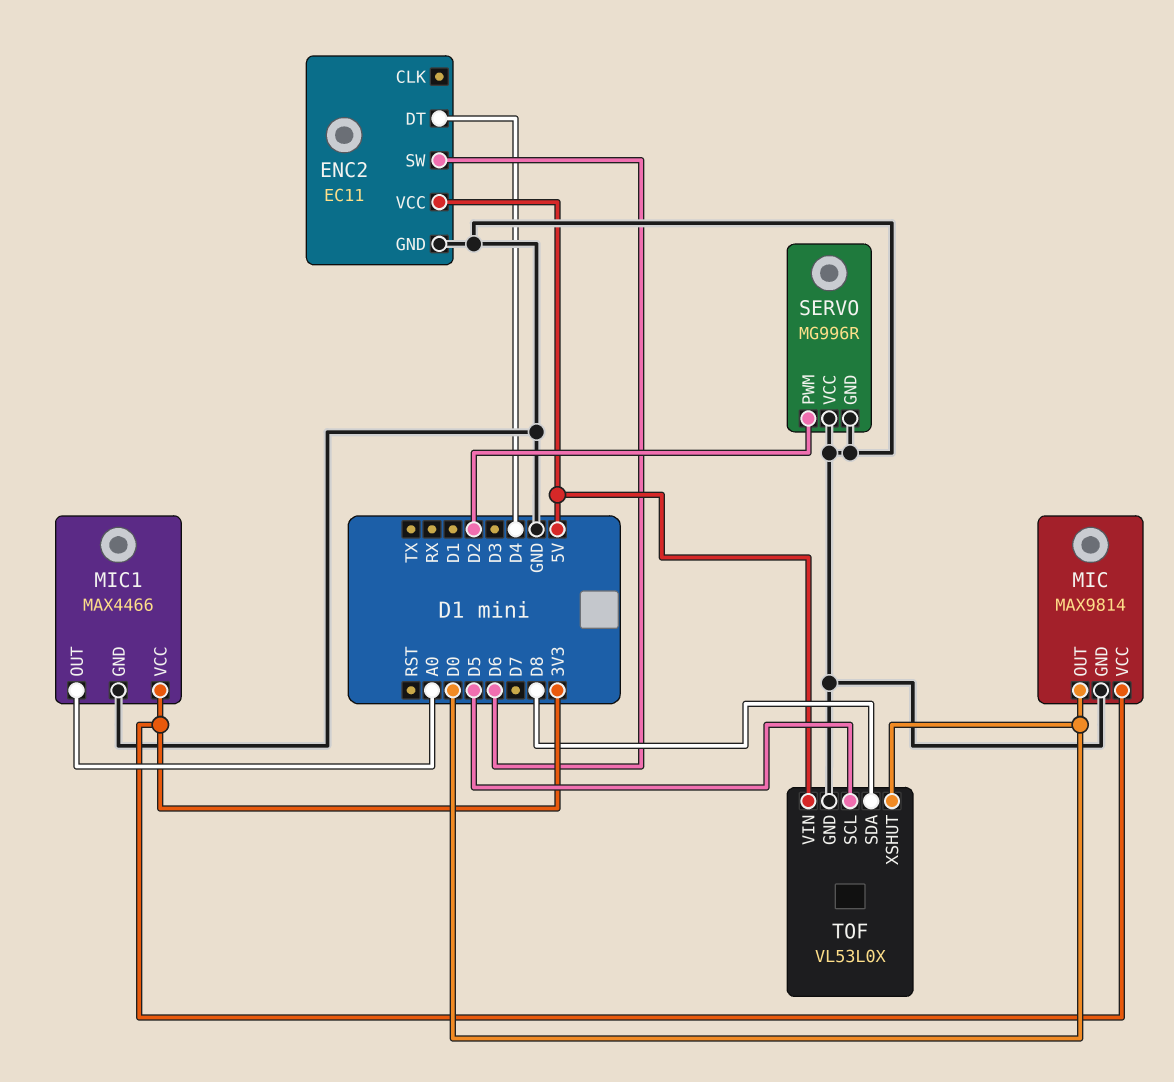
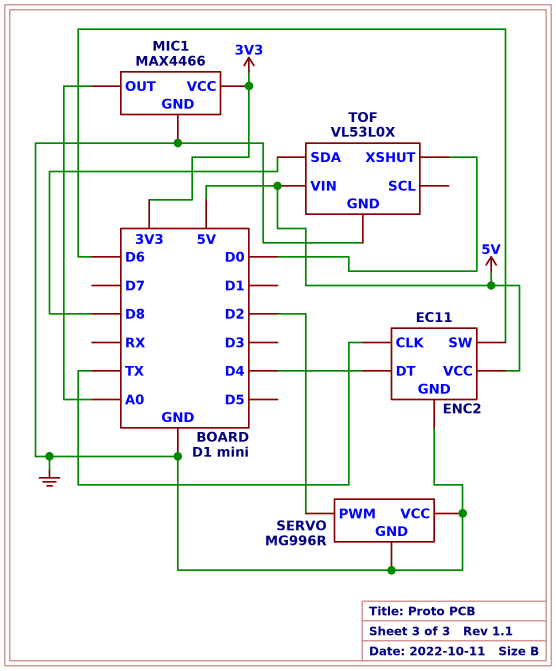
ENC2 pin CLK: none -> TX
MIC: MAX9814 -> none
MIC pin GND: GND -> none
MIC pin OUT: D0 -> none
MIC pin VCC: 3V3 -> none
TOF pin SCL: D5 -> none

